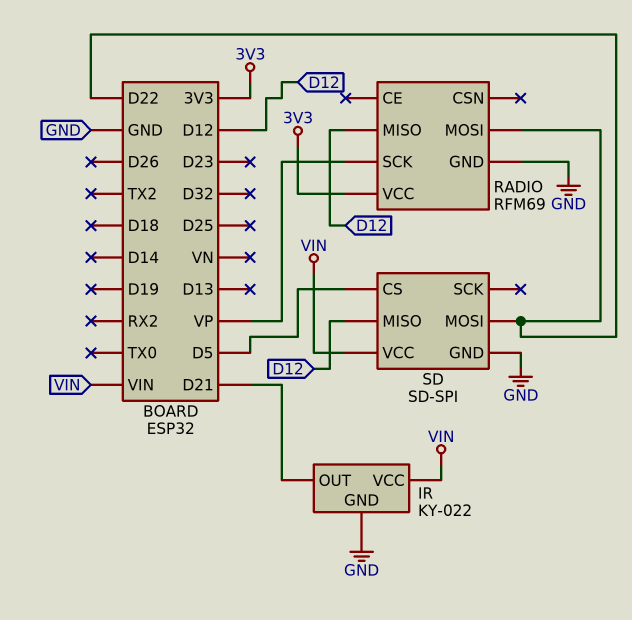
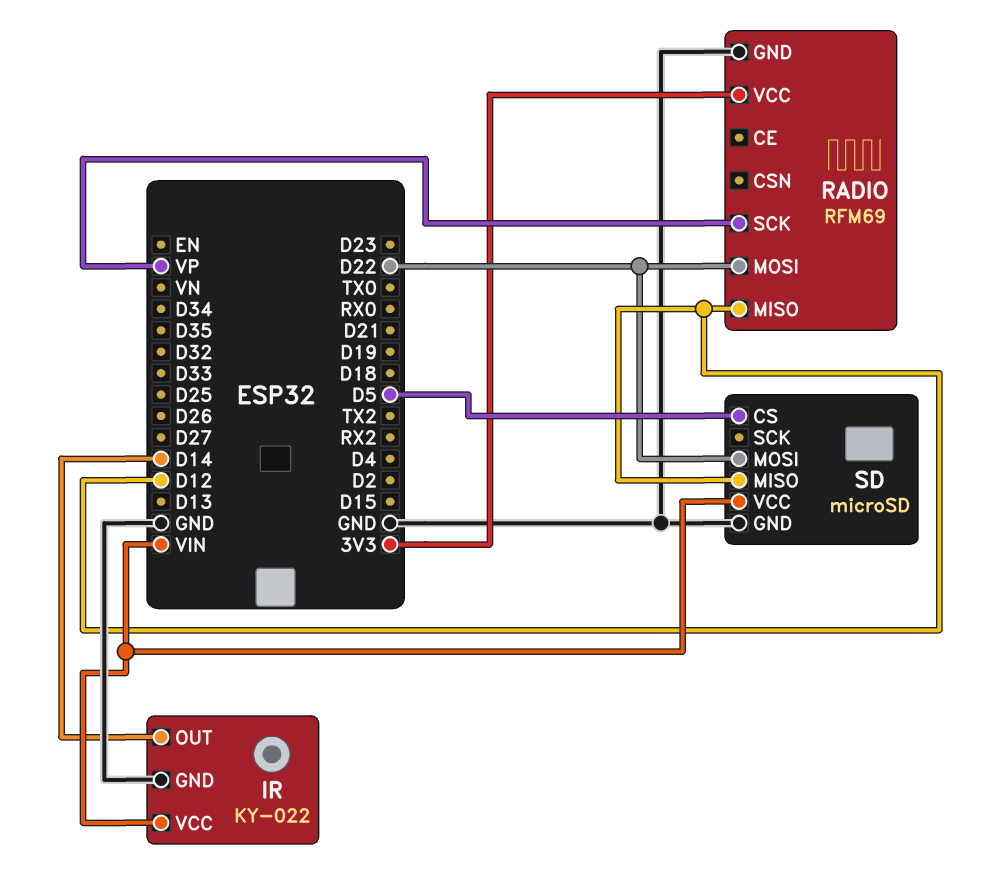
IR pin OUT: D21 -> D14
SD: SD-SPI -> microSD

